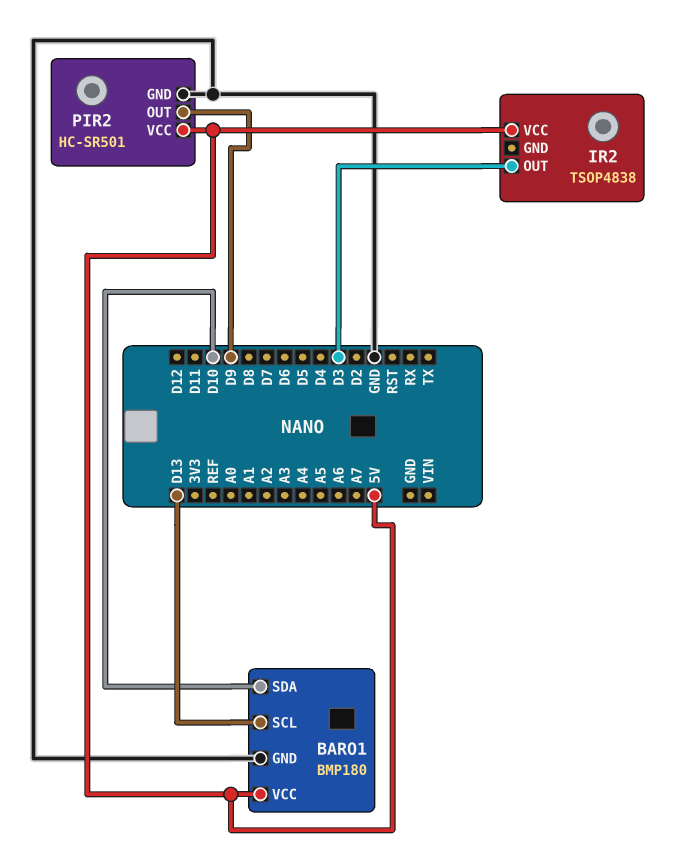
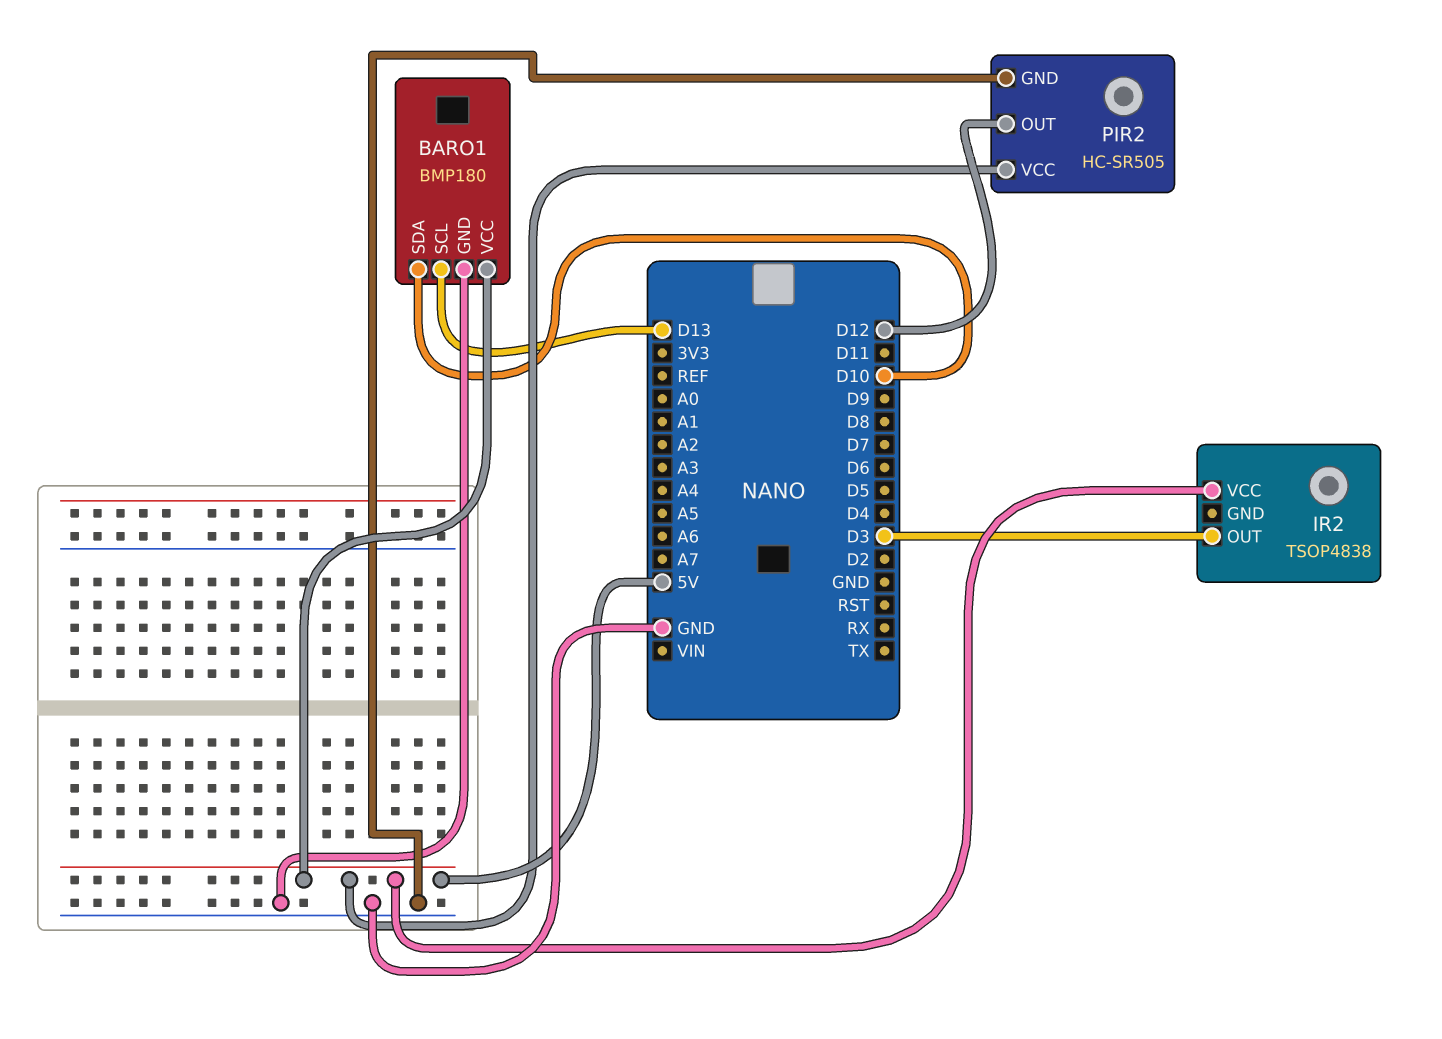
PIR2: HC-SR501 -> HC-SR505
PIR2 pin OUT: D9 -> D12

